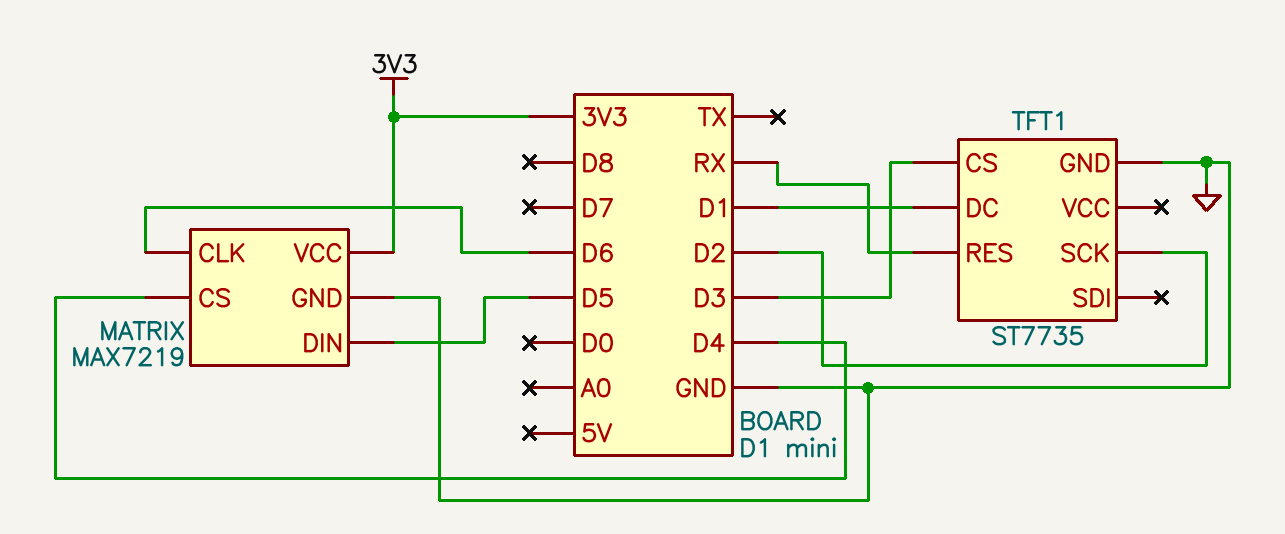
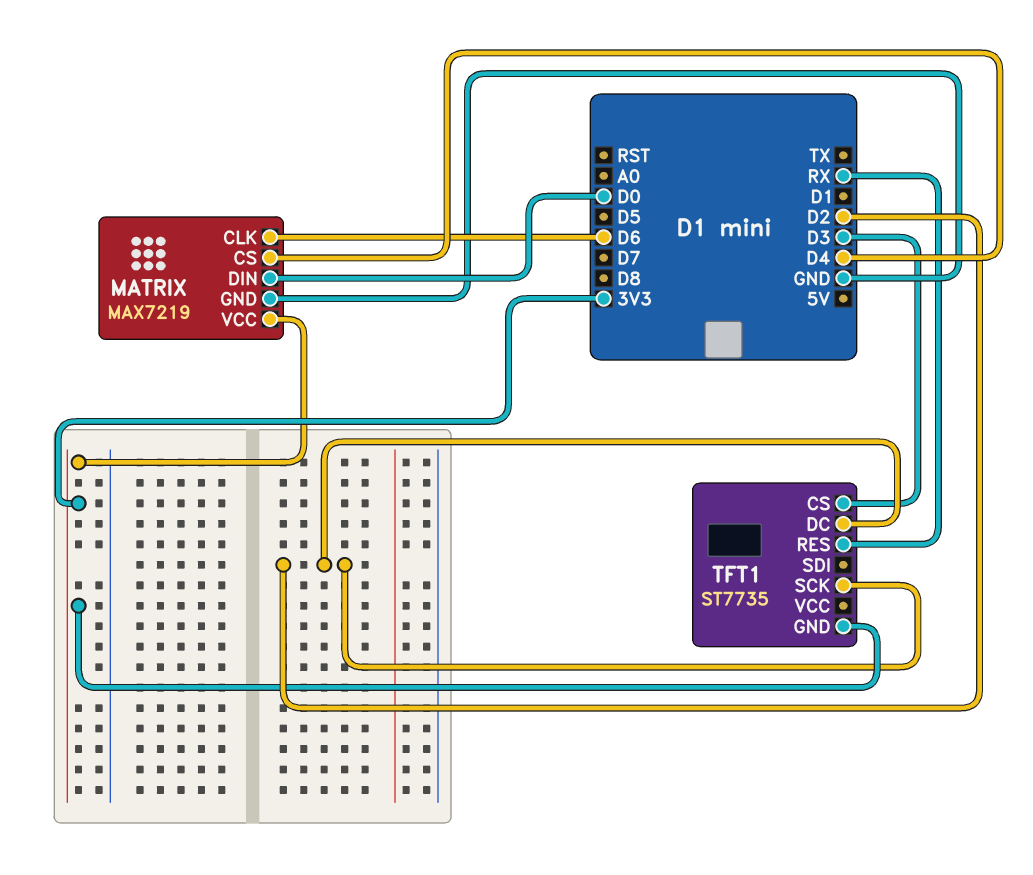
MATRIX pin DIN: D5 -> D0
TFT1 pin DC: D1 -> D2
TFT1 pin GND: GND -> 3V3

